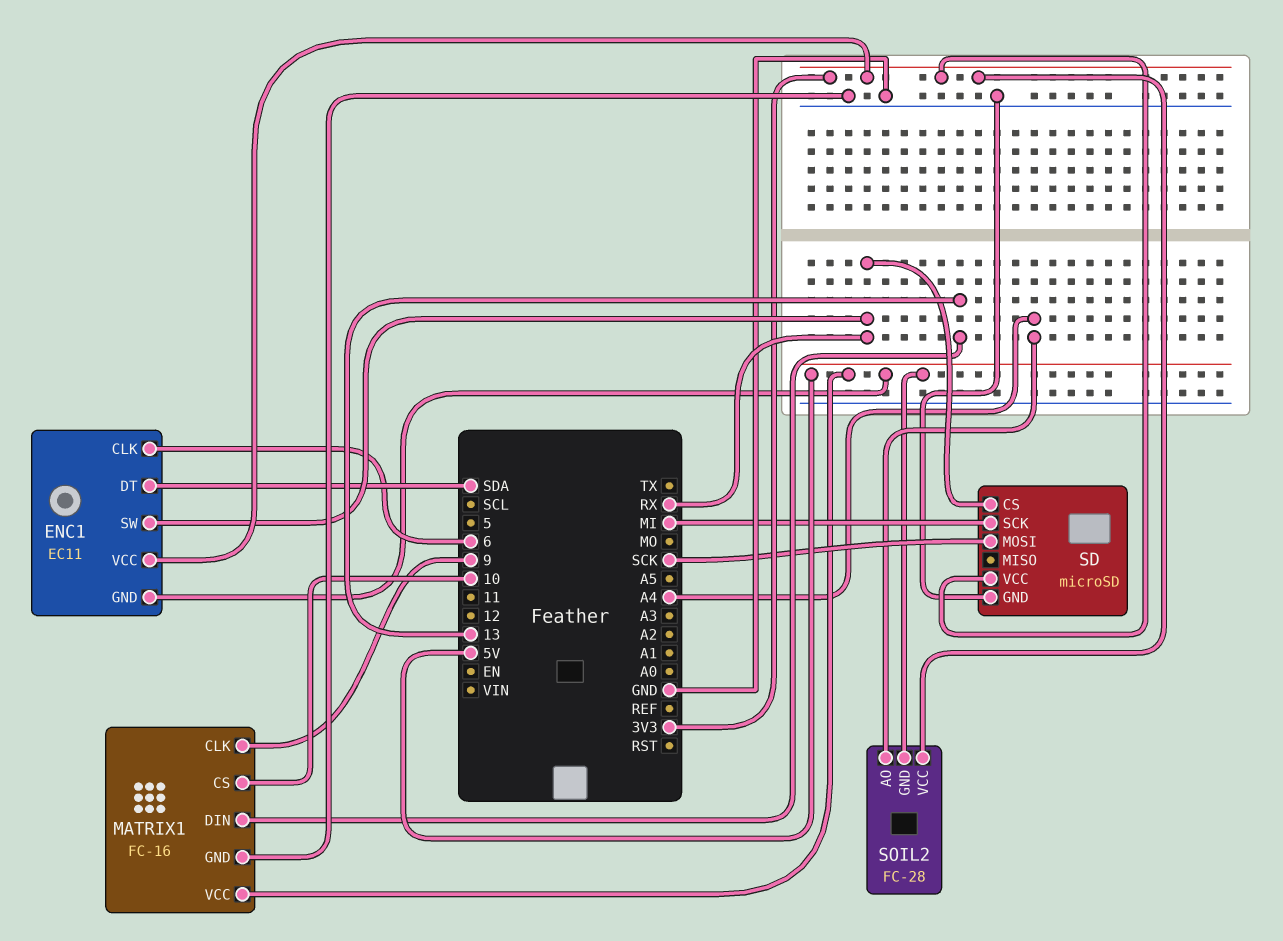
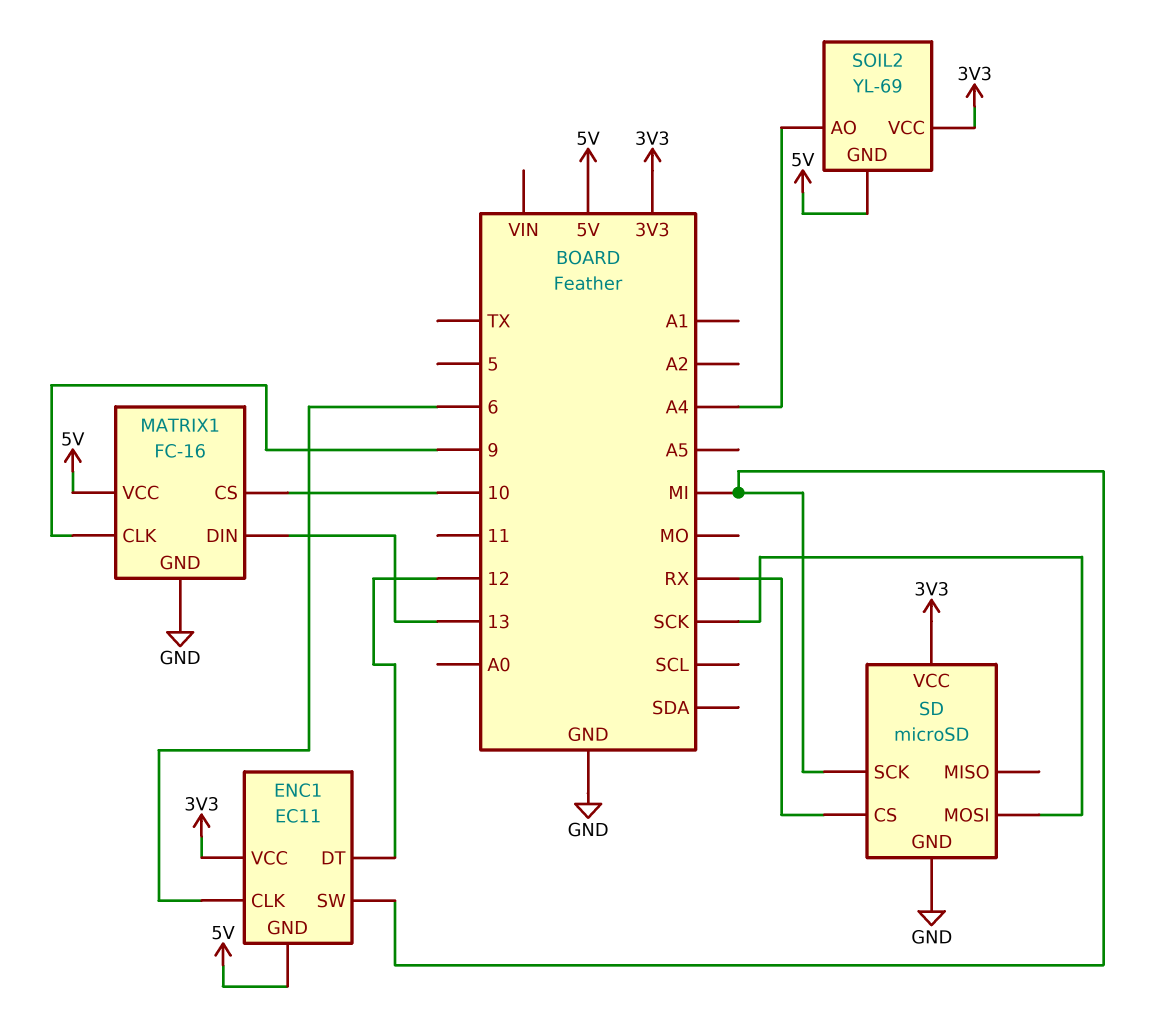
ENC1 pin DT: SDA -> 12
ENC1 pin SW: RX -> MI
SOIL2: FC-28 -> YL-69

